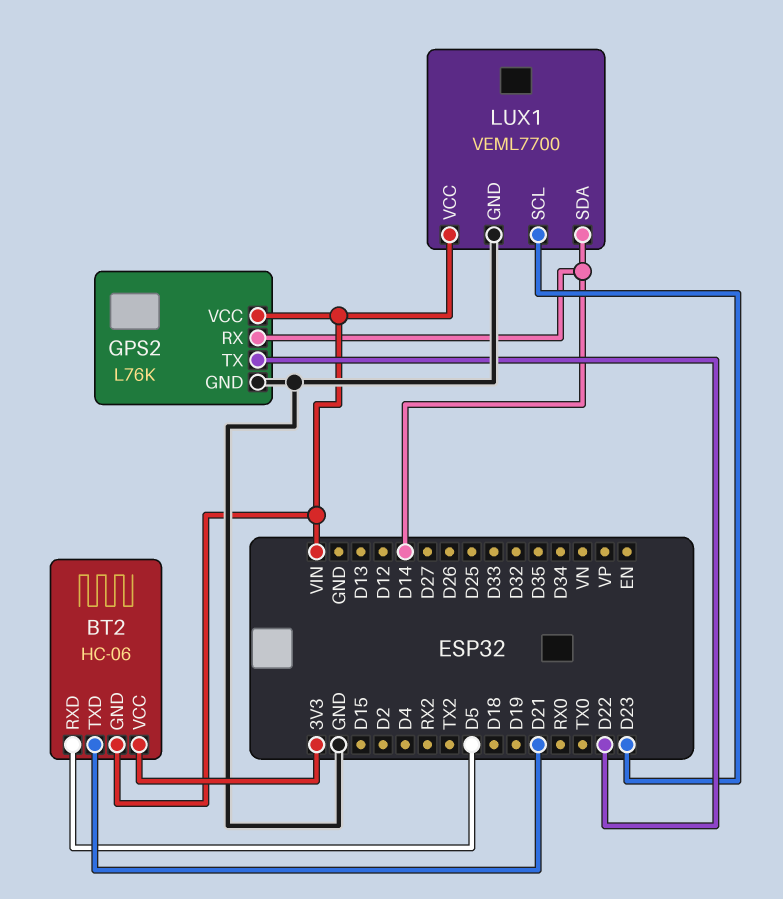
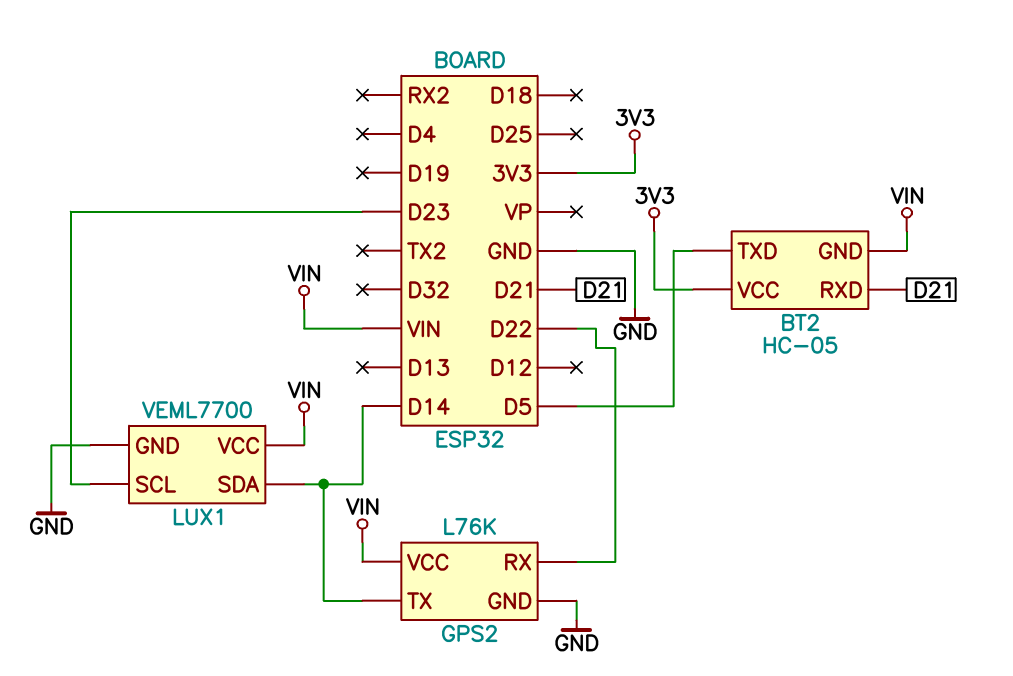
BT2: HC-06 -> HC-05
BT2 pin RXD: D5 -> D21
BT2 pin TXD: D21 -> D5
GPS2 pin RX: D14 -> D22
GPS2 pin TX: D22 -> D14

